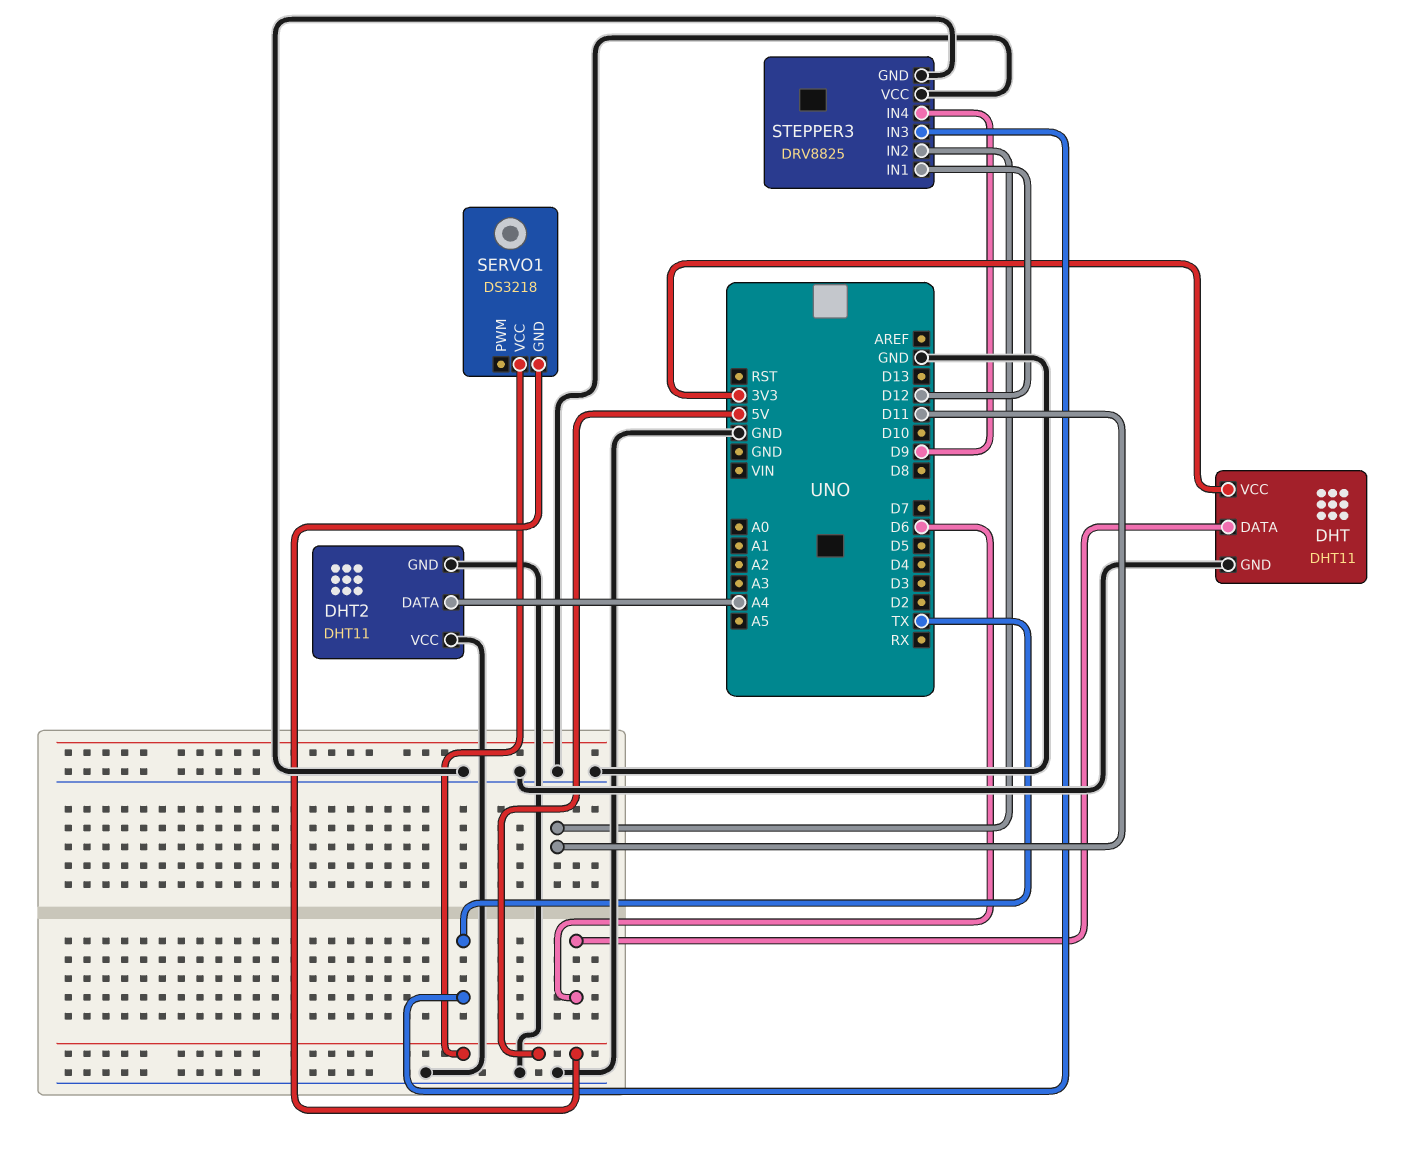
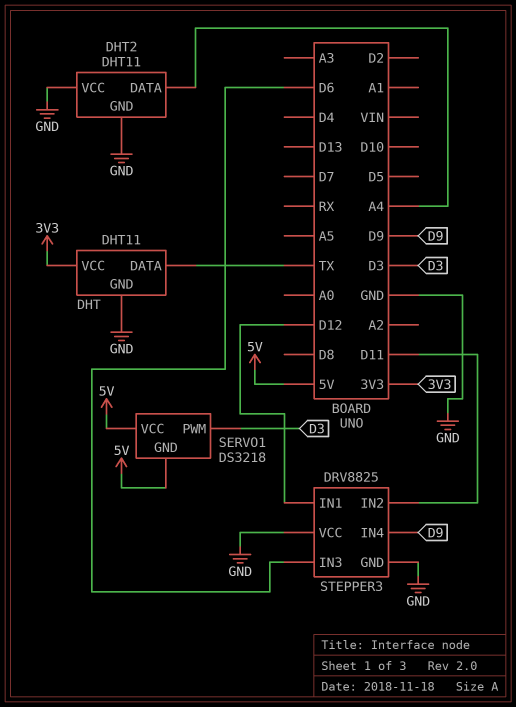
DHT pin DATA: D6 -> TX
SERVO1 pin PWM: none -> D3
STEPPER3 pin IN3: TX -> D6

